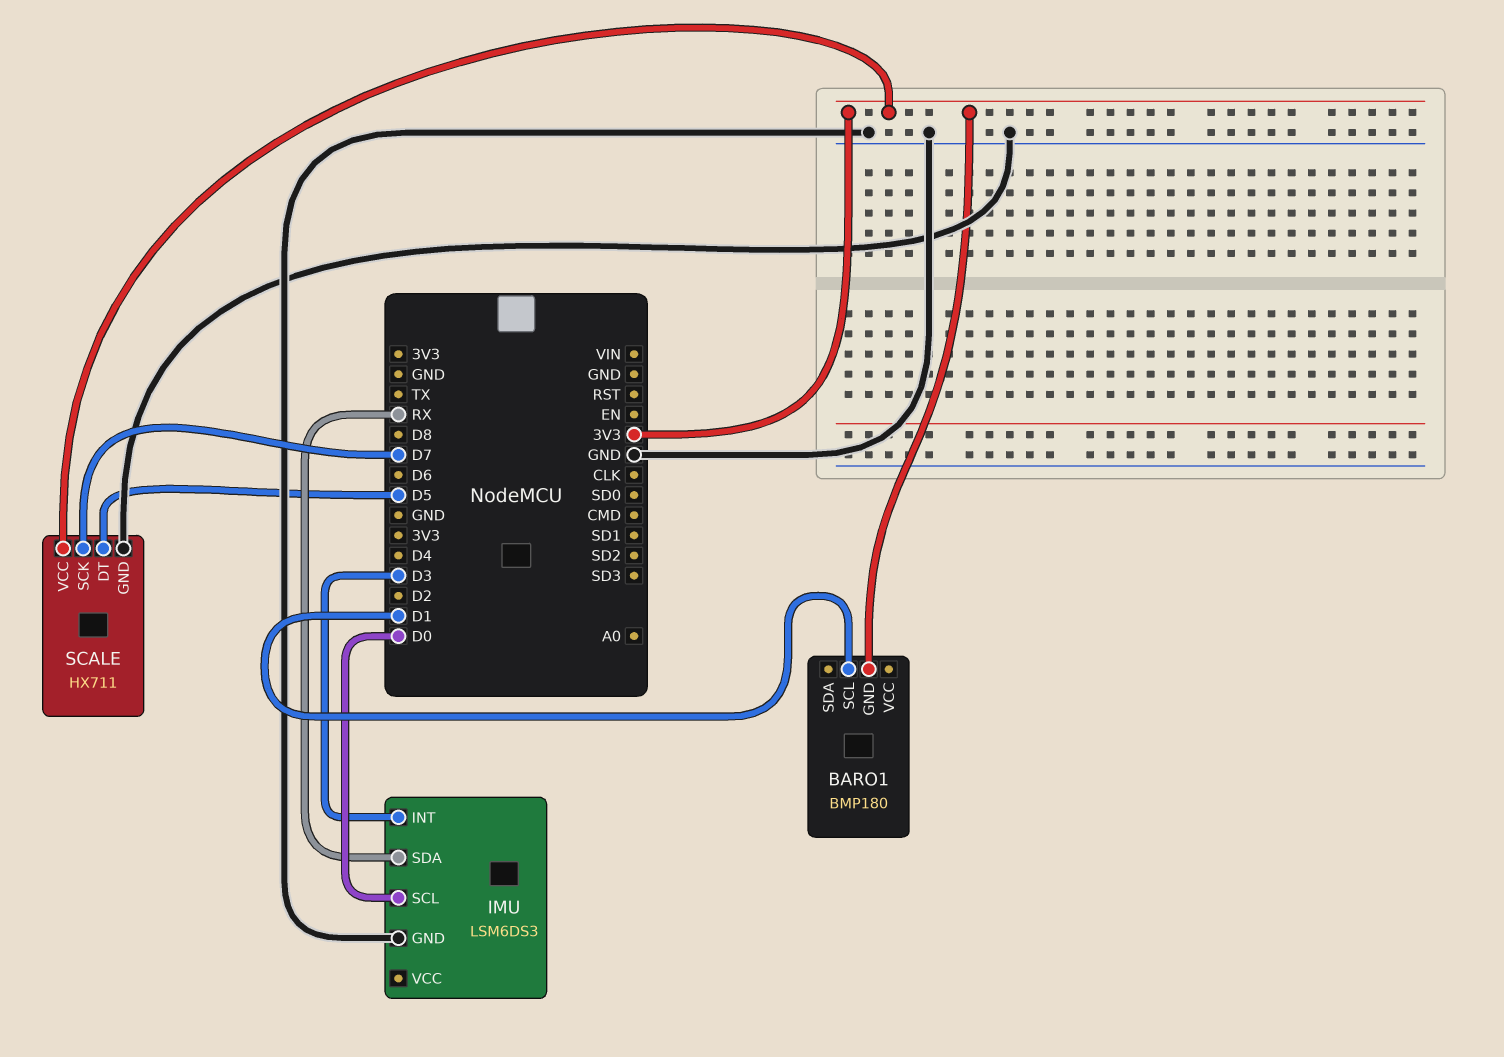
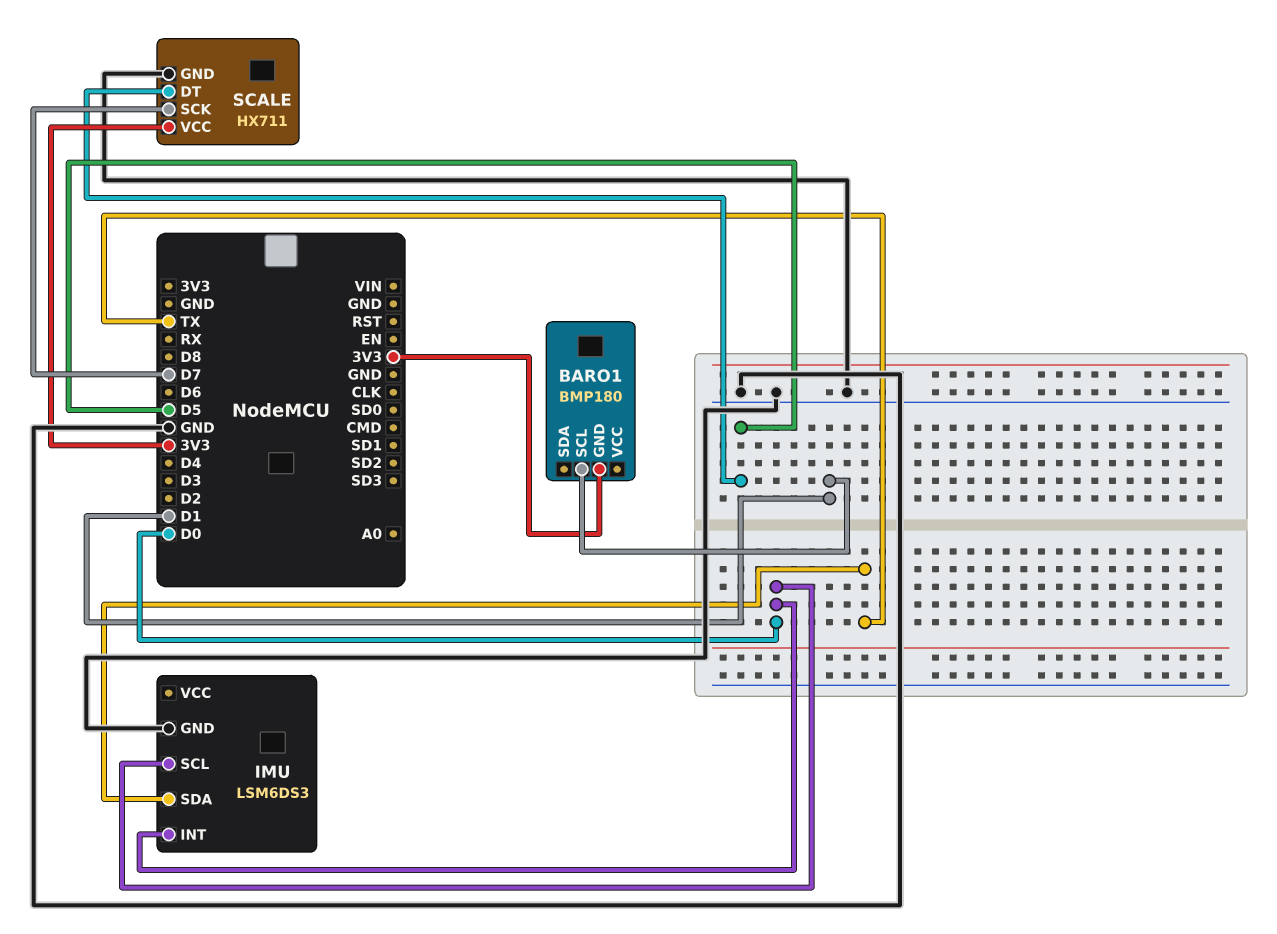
IMU pin INT: D3 -> D0
IMU pin SDA: RX -> TX

